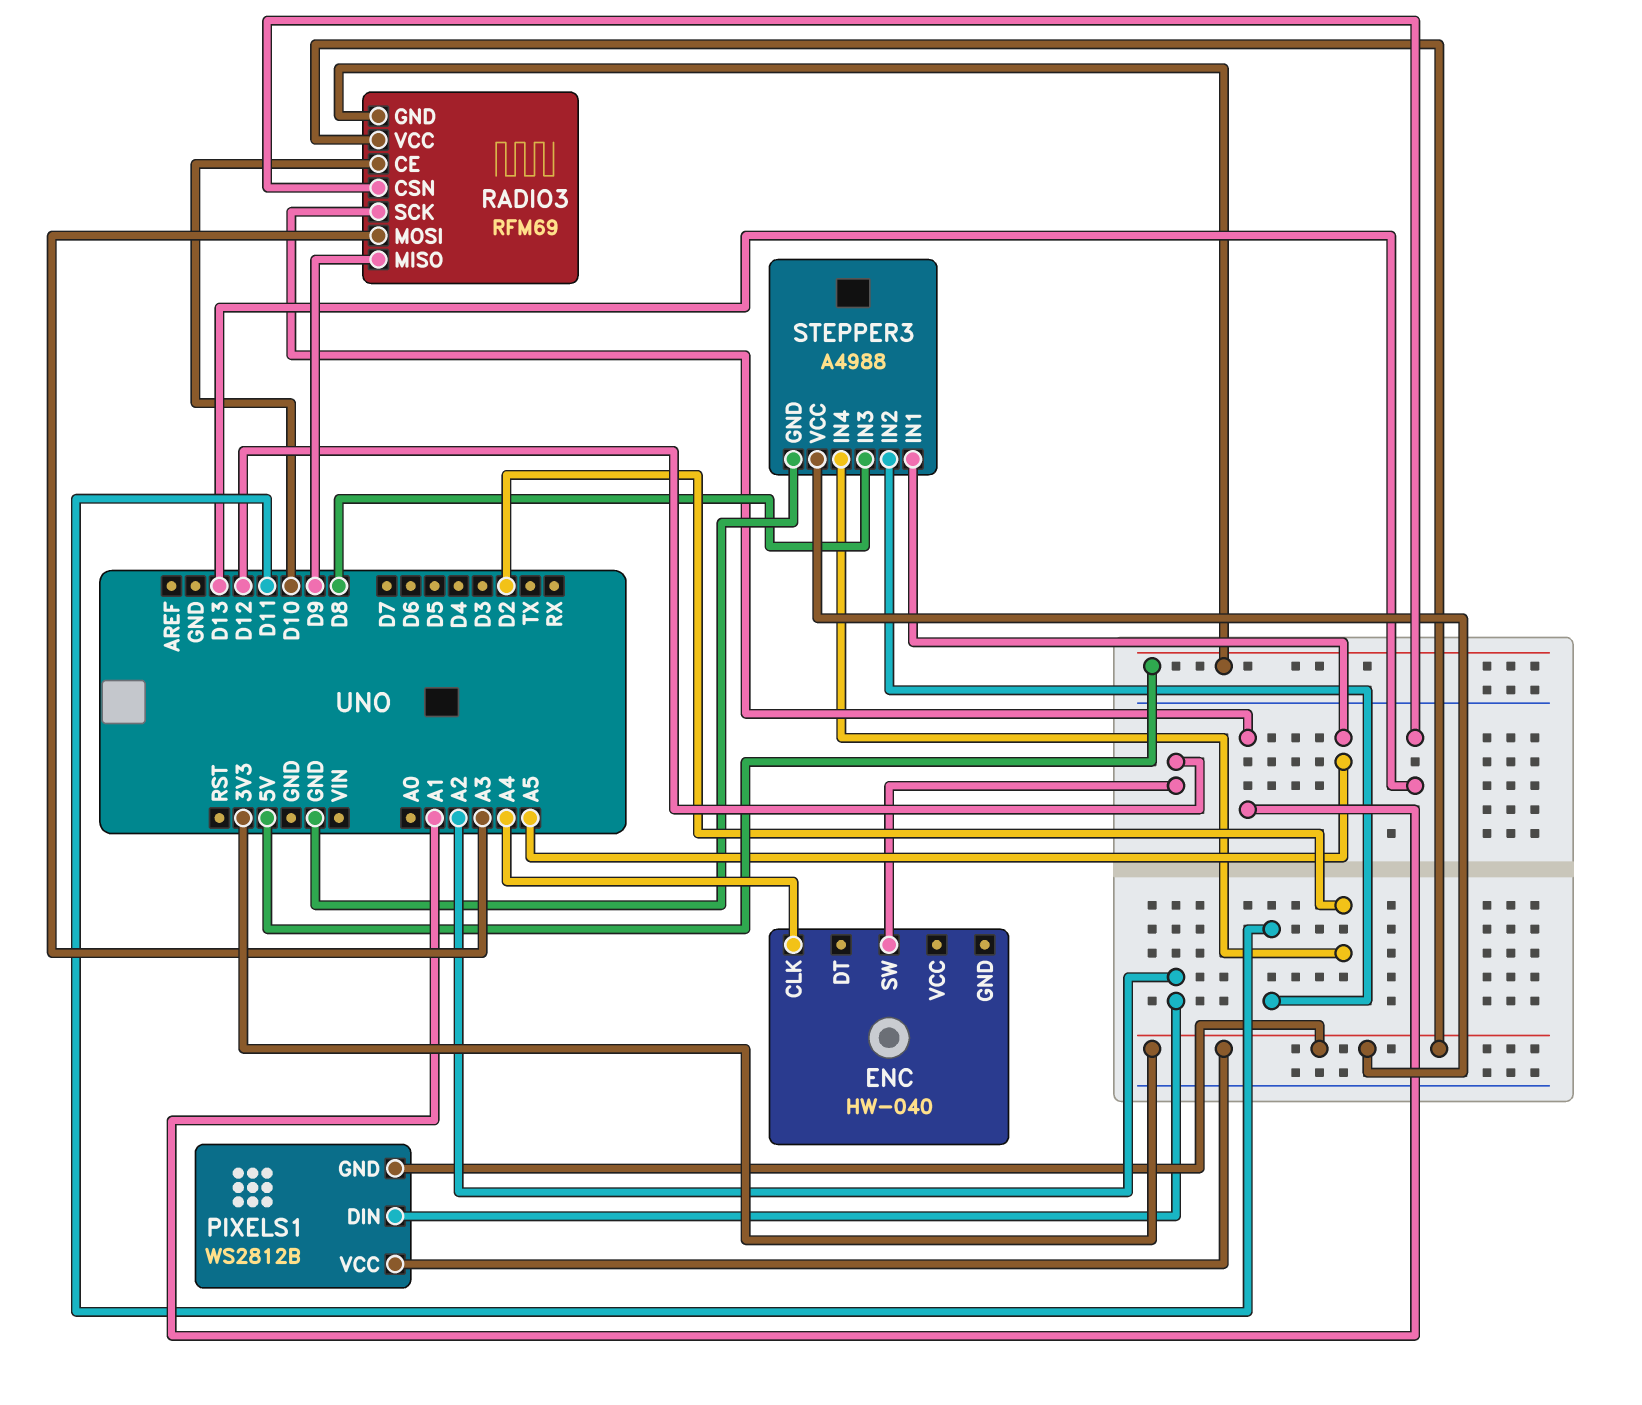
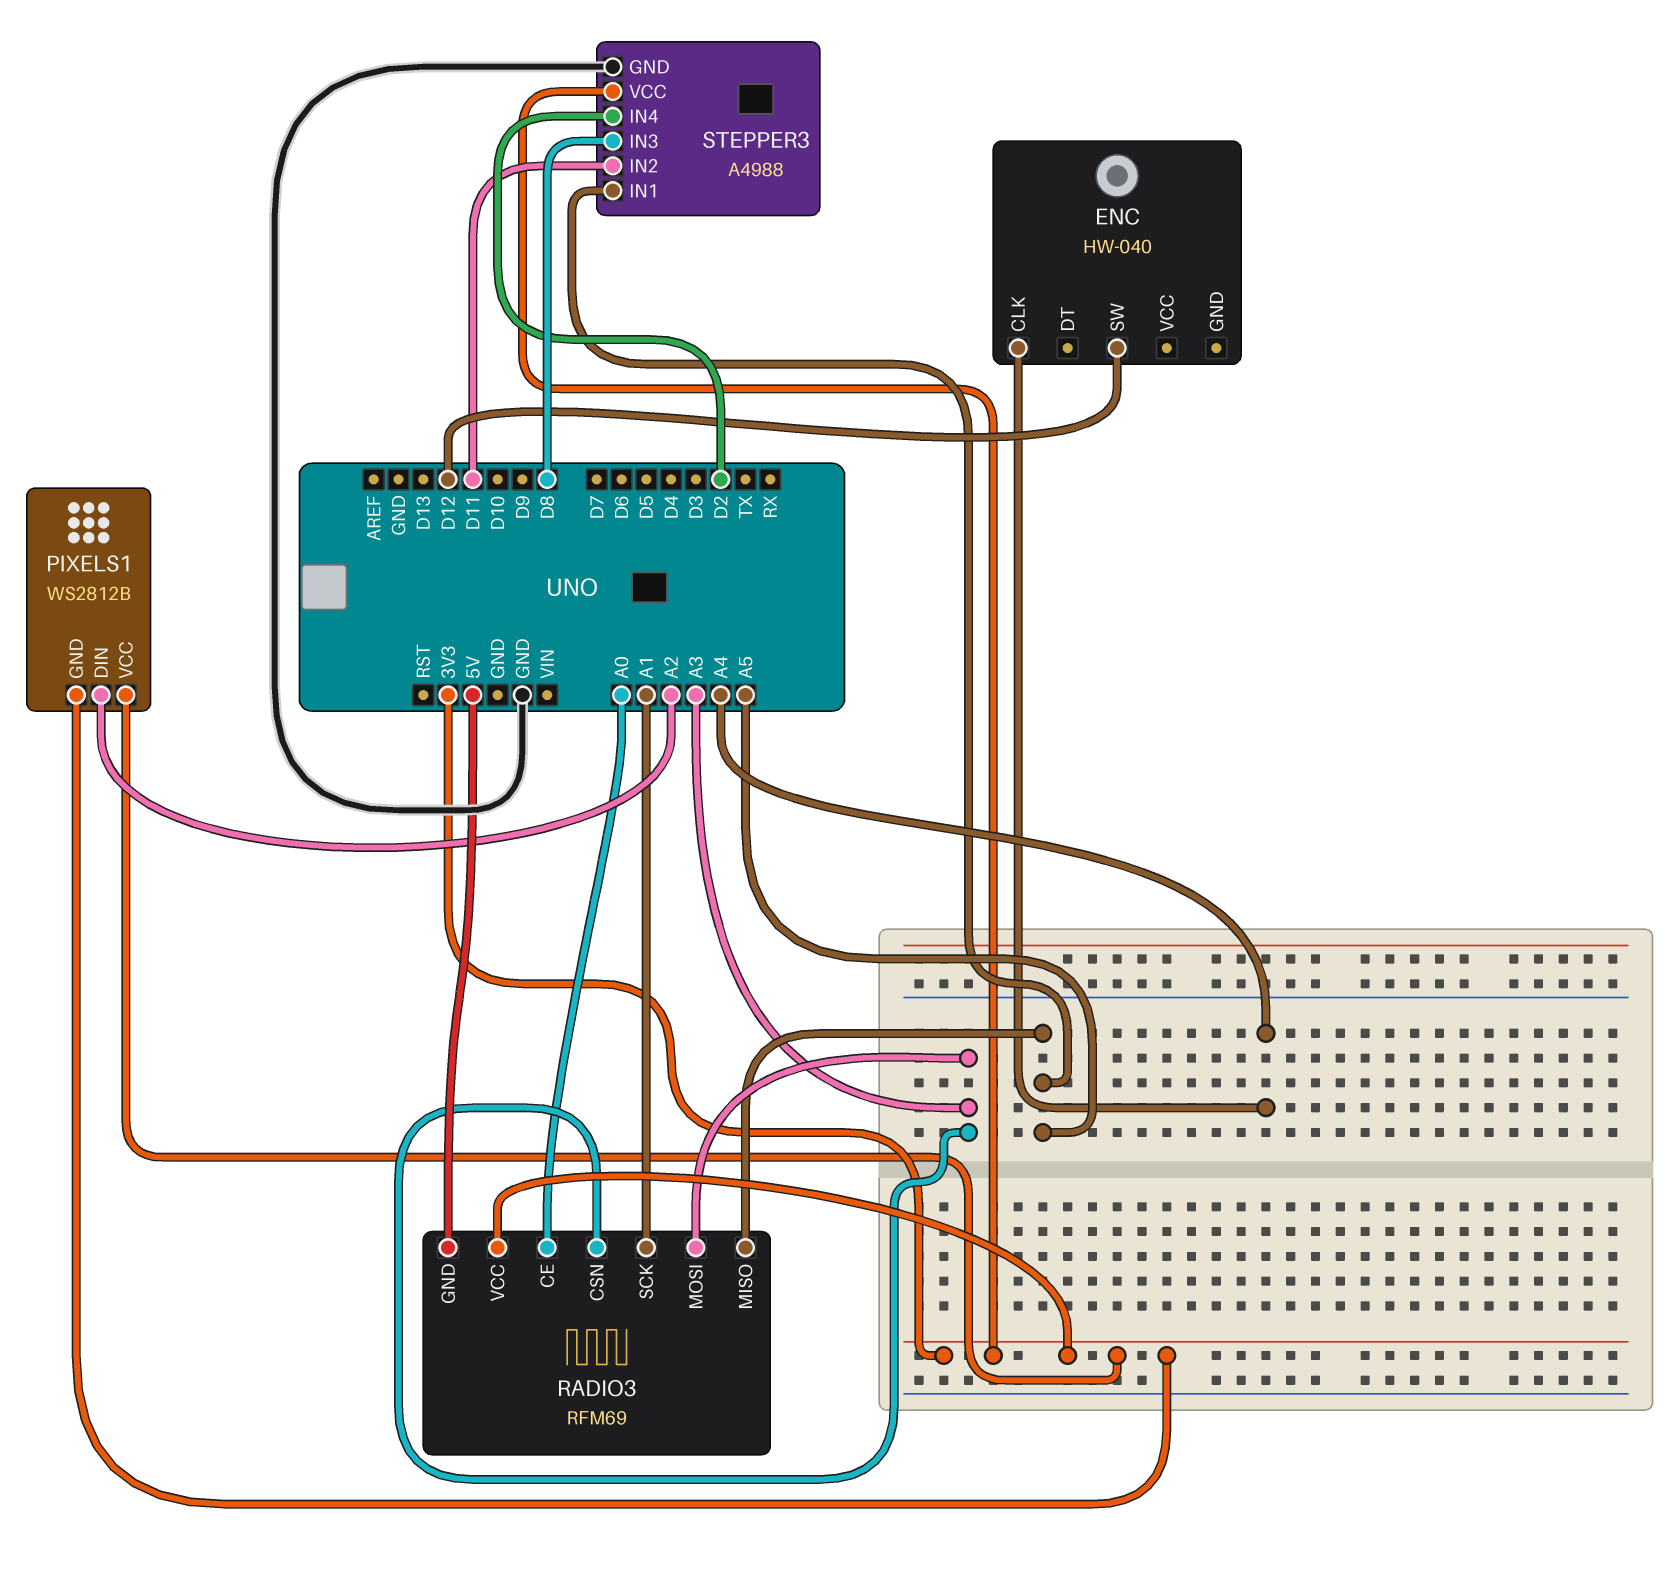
RADIO3 pin CE: D10 -> A0
RADIO3 pin CSN: D13 -> A3
RADIO3 pin MISO: D9 -> A5

